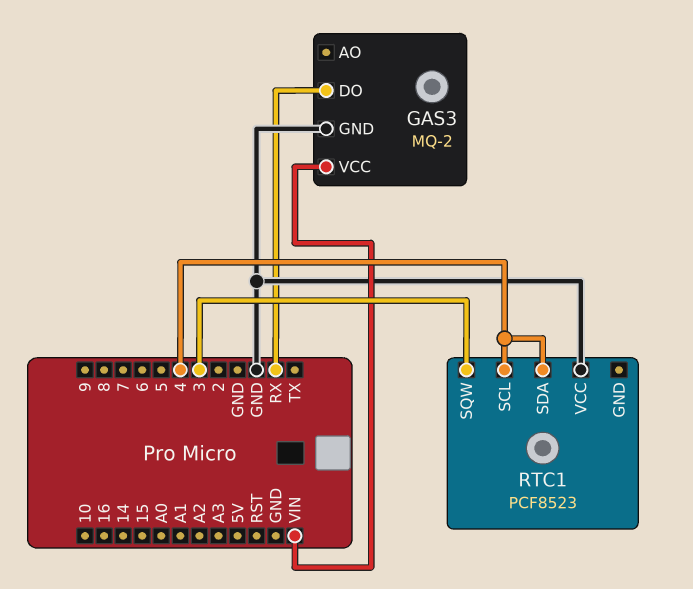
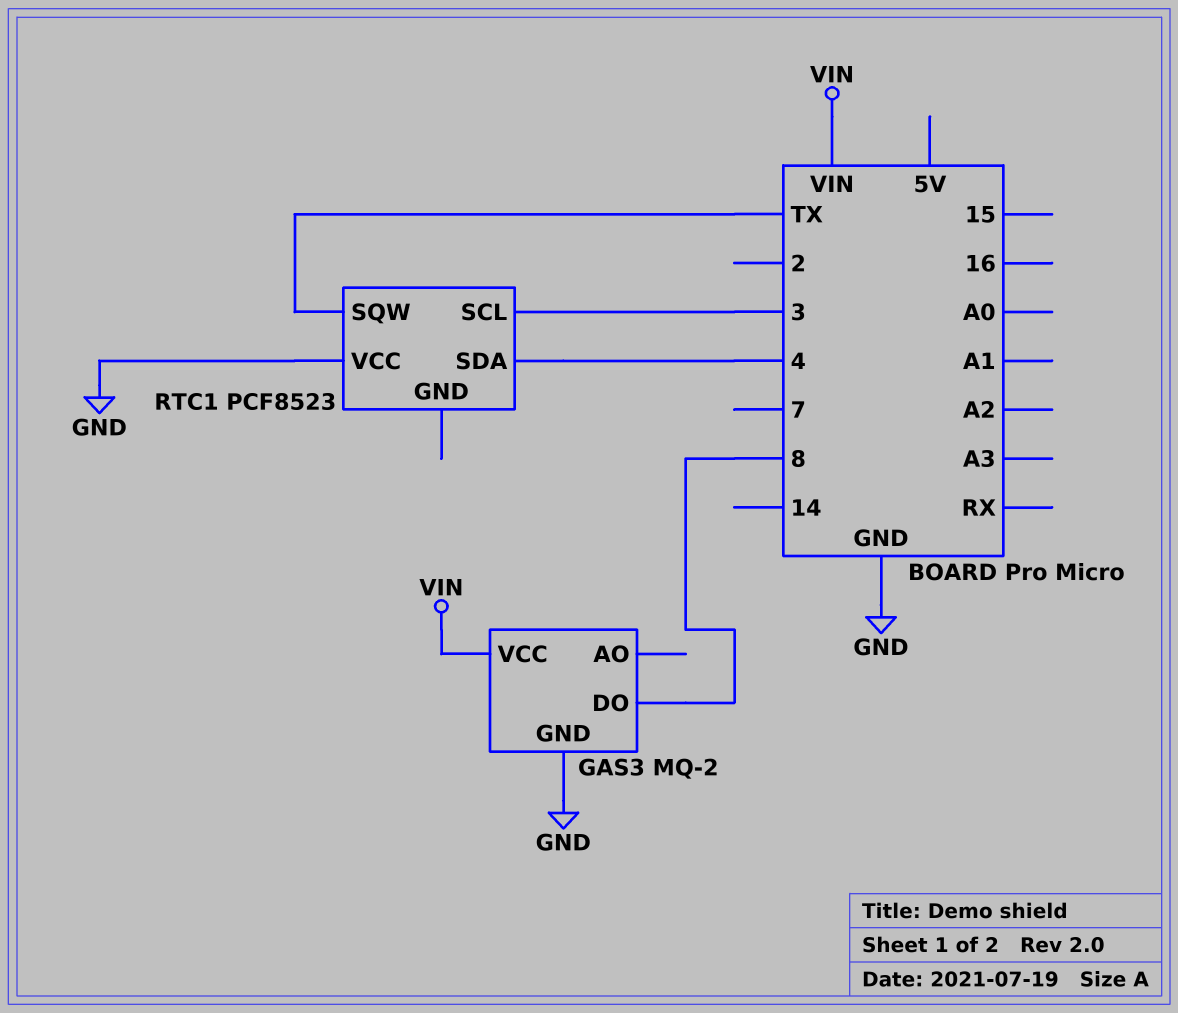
GAS3 pin DO: RX -> 8
RTC1 pin SCL: 4 -> 3
RTC1 pin SQW: 3 -> TX

